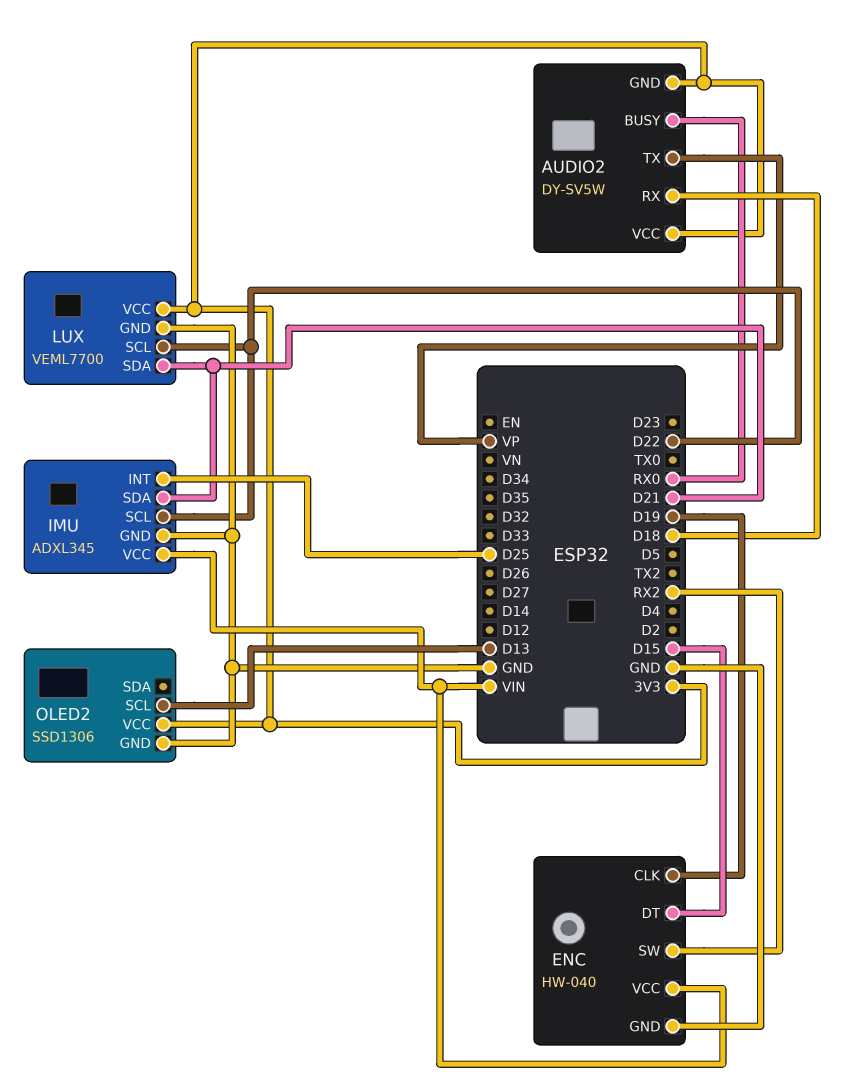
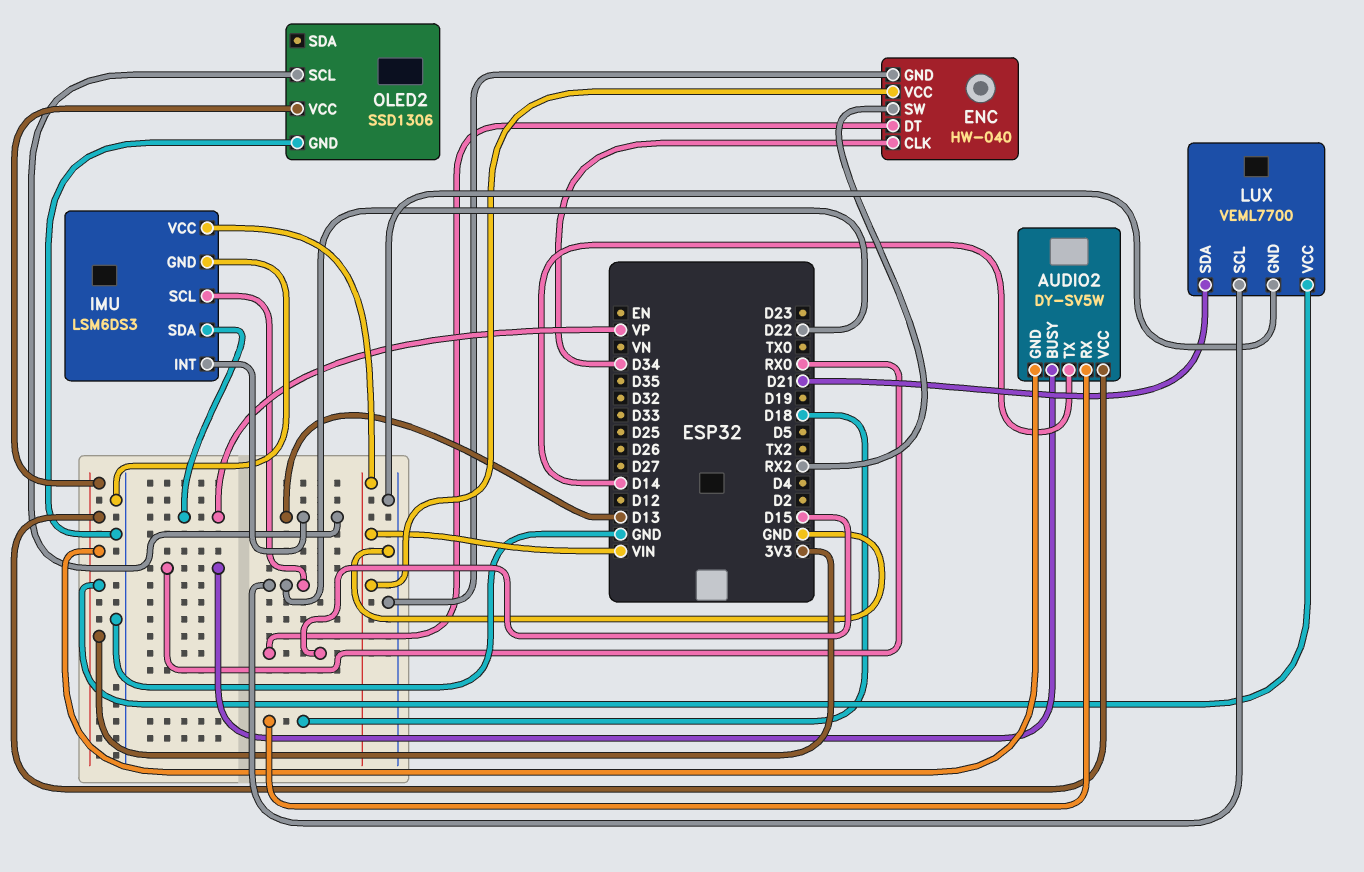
AUDIO2 pin TX: VP -> D14
ENC pin CLK: D19 -> D34
IMU: ADXL345 -> LSM6DS3
IMU pin INT: D25 -> D13
IMU pin SDA: D21 -> VP

